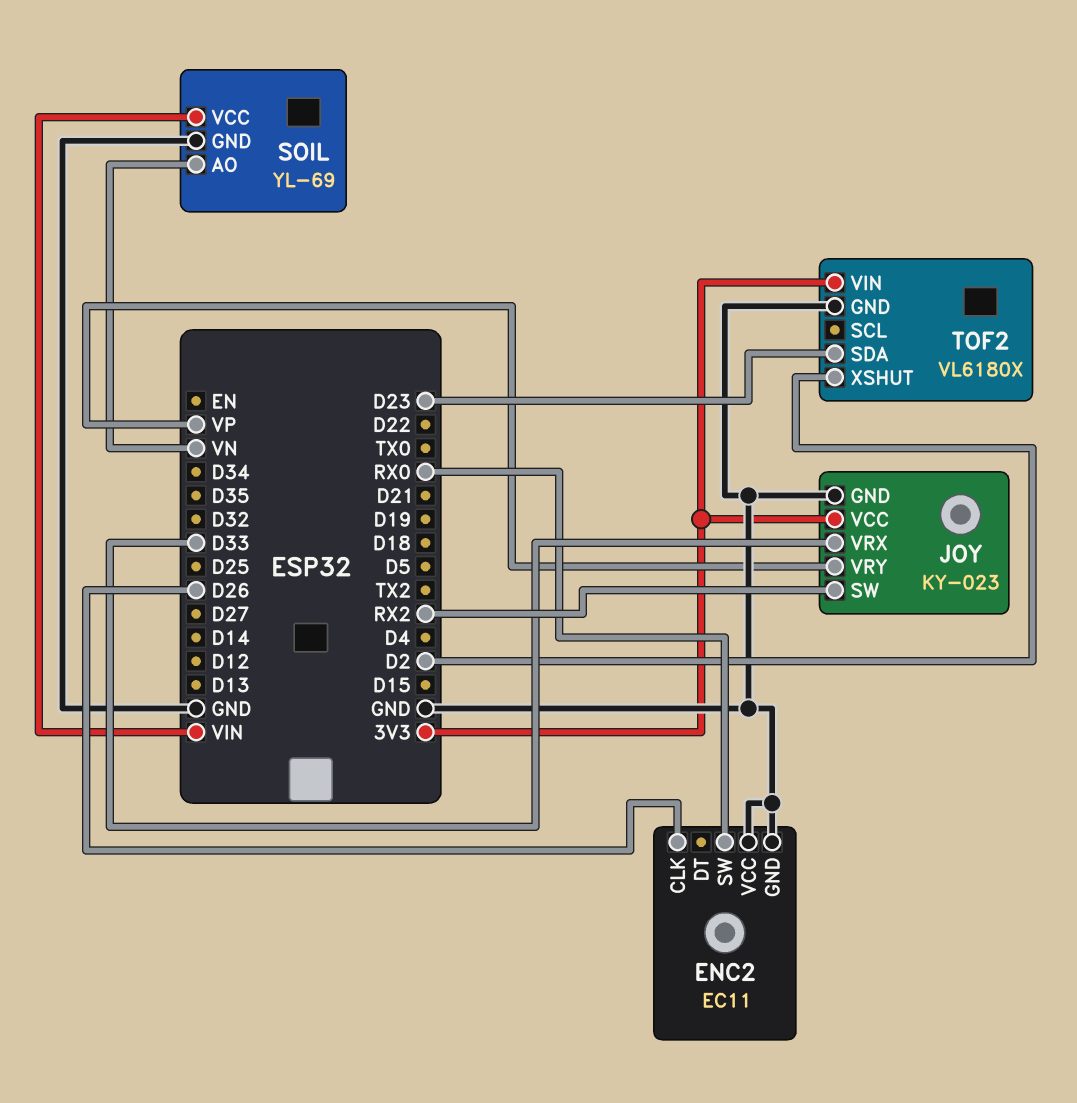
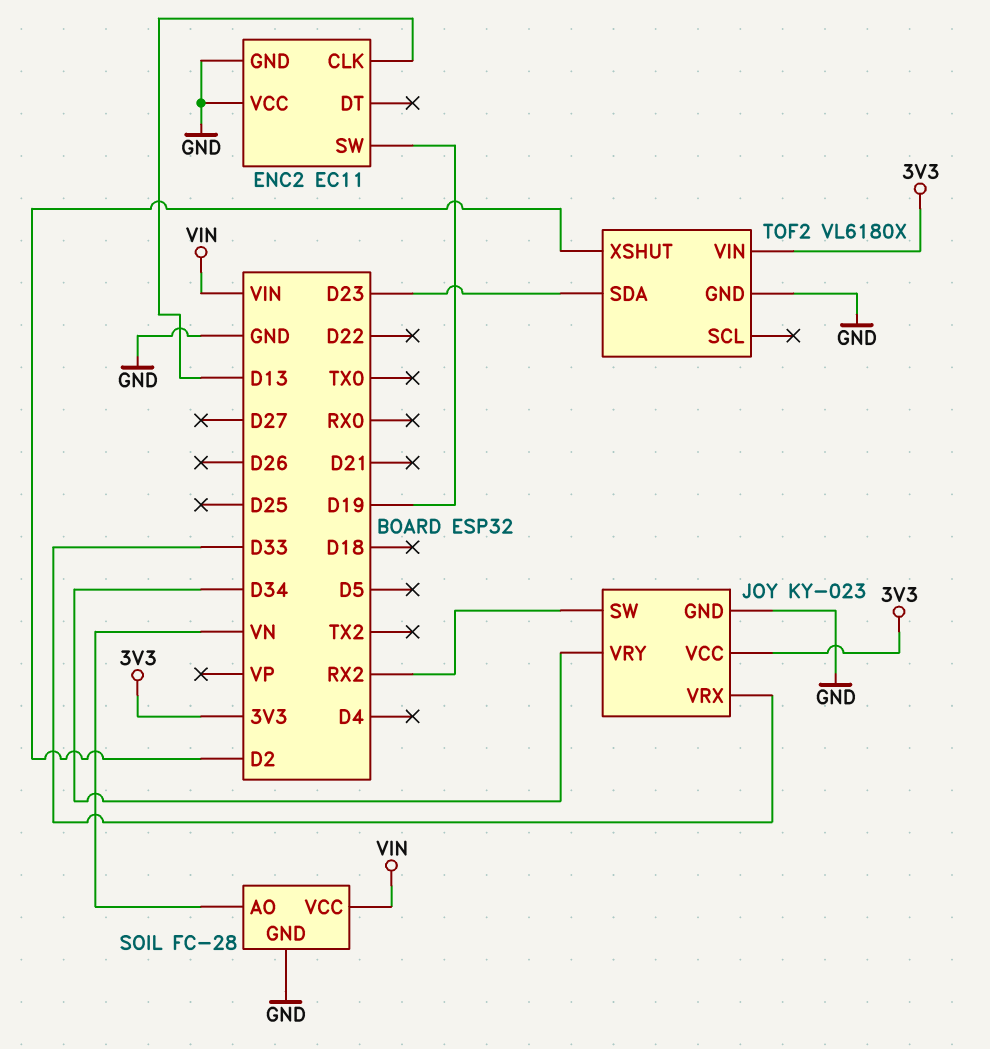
ENC2 pin CLK: D26 -> D13
ENC2 pin SW: RX0 -> D19
JOY pin VRY: VP -> D34
SOIL: YL-69 -> FC-28

